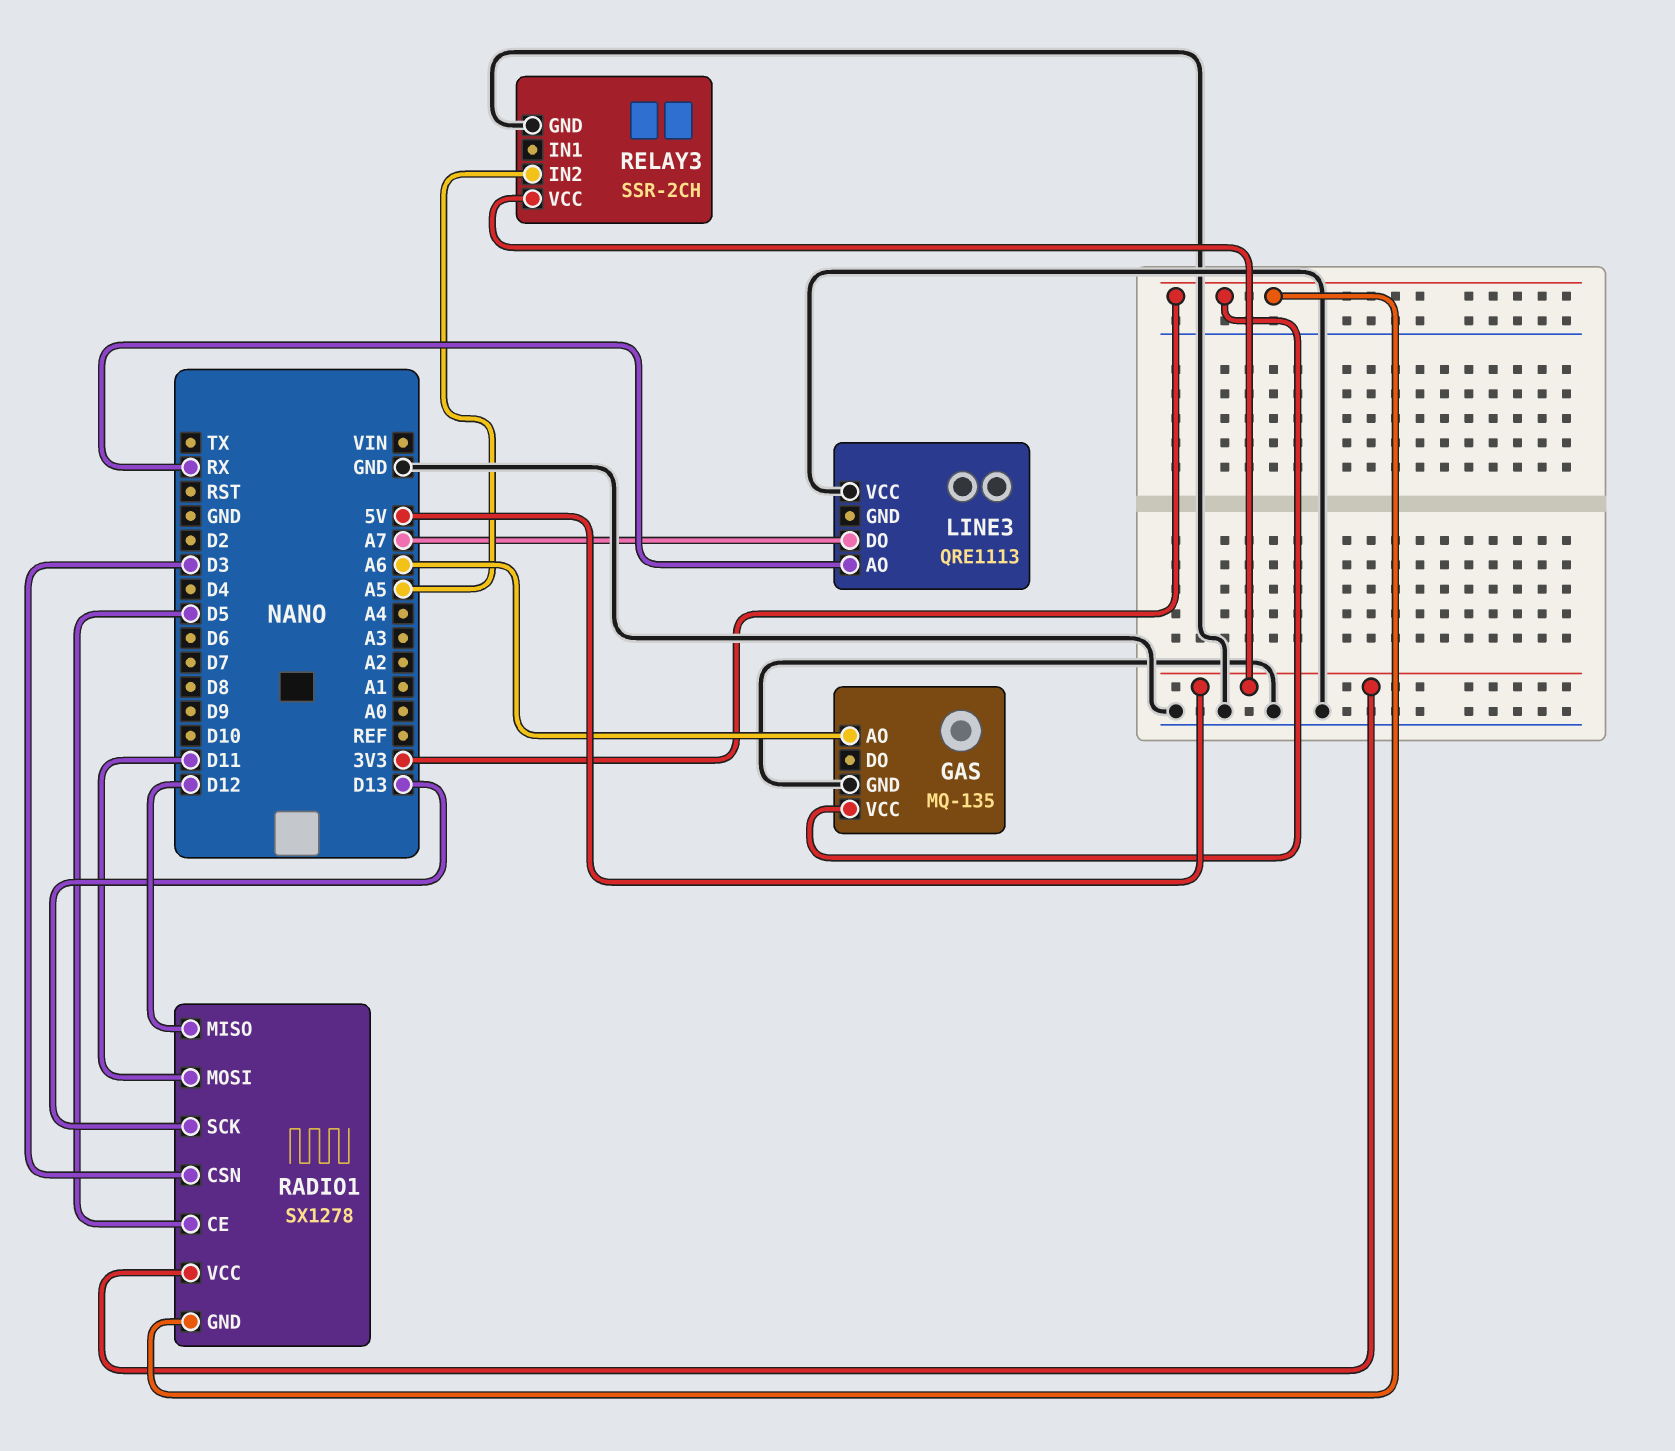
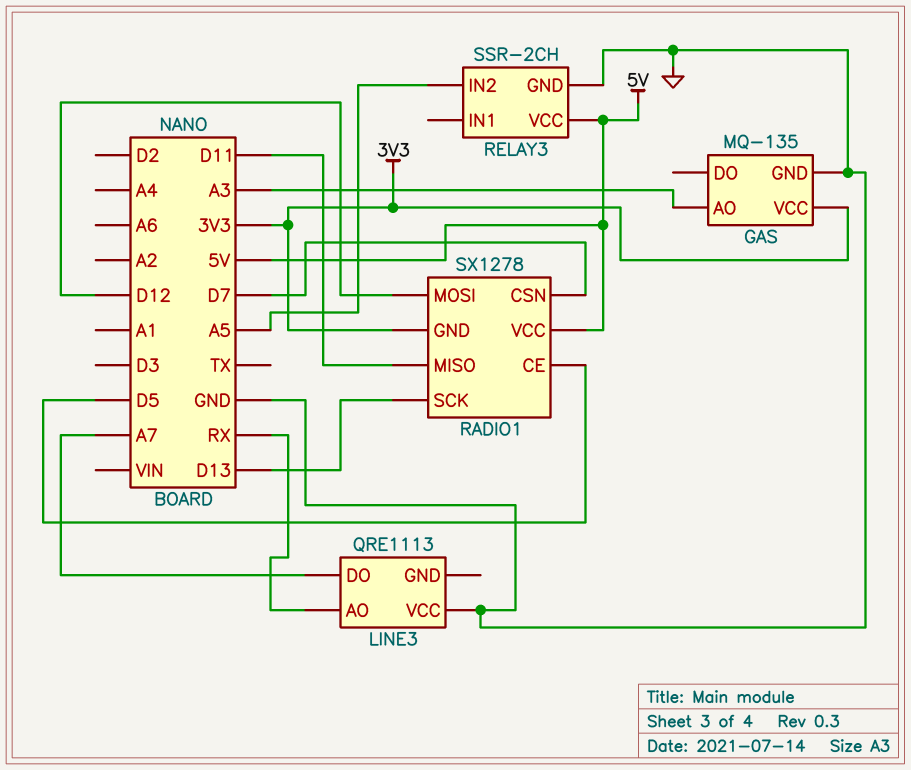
GAS pin AO: A6 -> A3
RADIO1 pin CSN: D3 -> D7
RADIO1 pin MISO: D12 -> D11
RADIO1 pin MOSI: D11 -> D12

